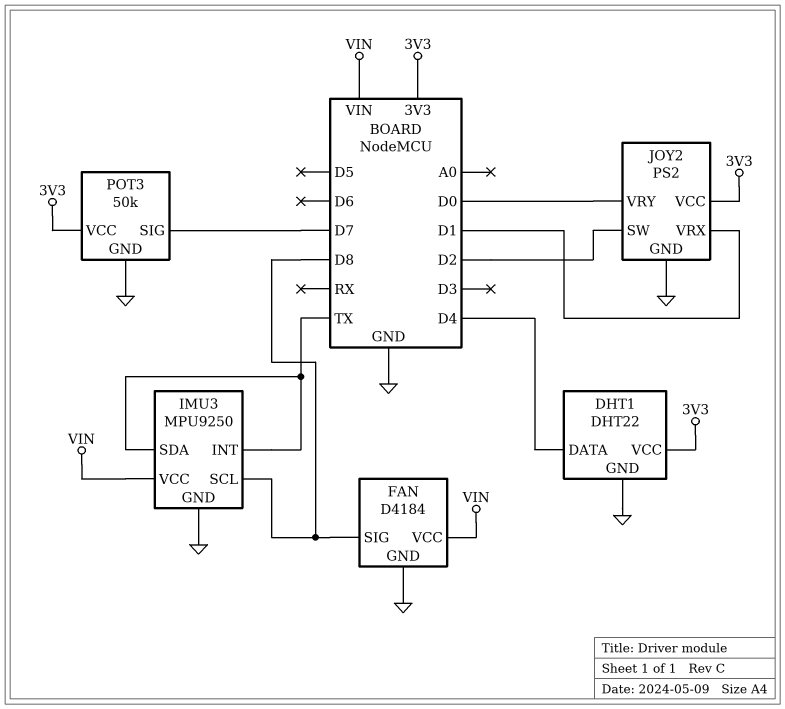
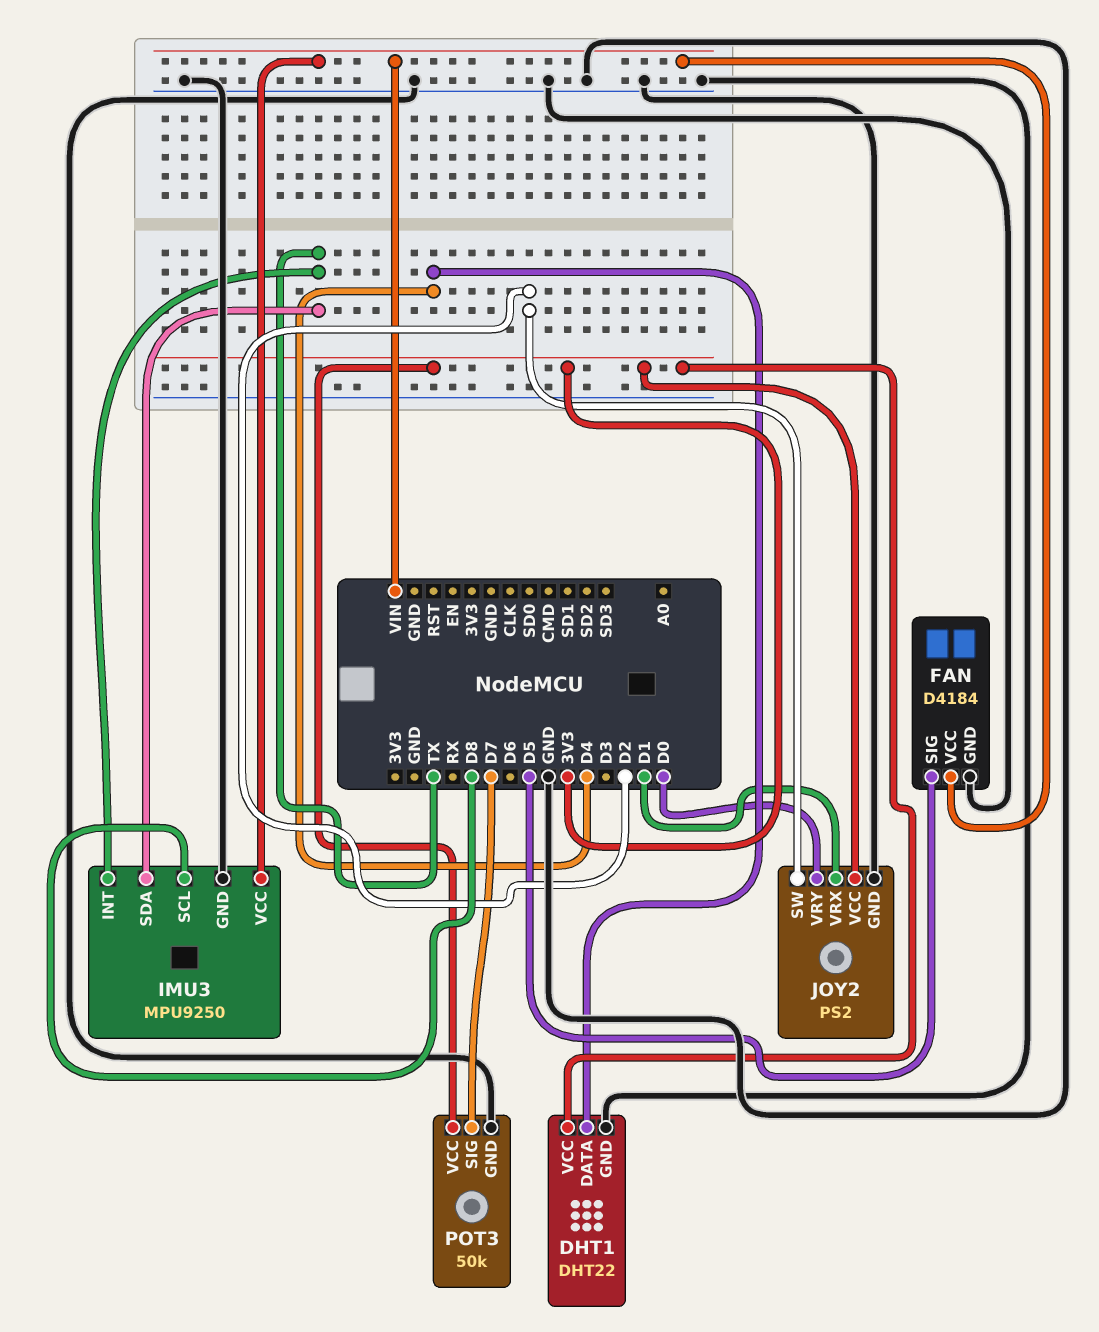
FAN pin SIG: D8 -> D5

